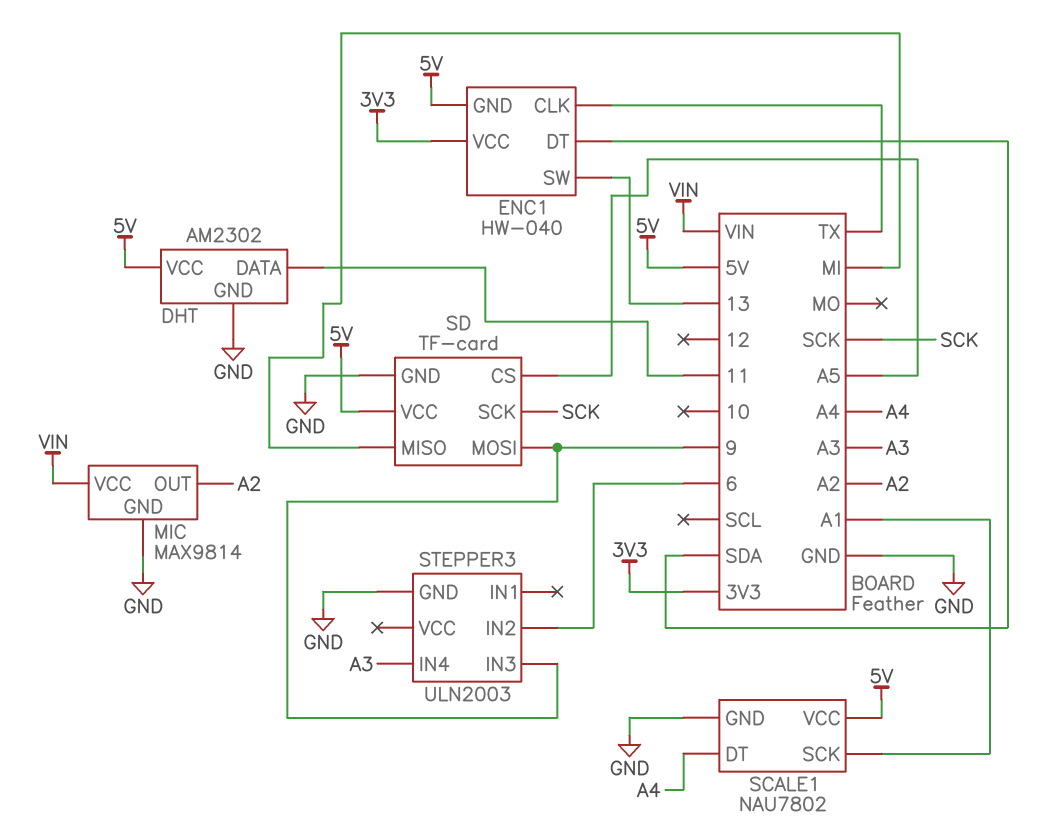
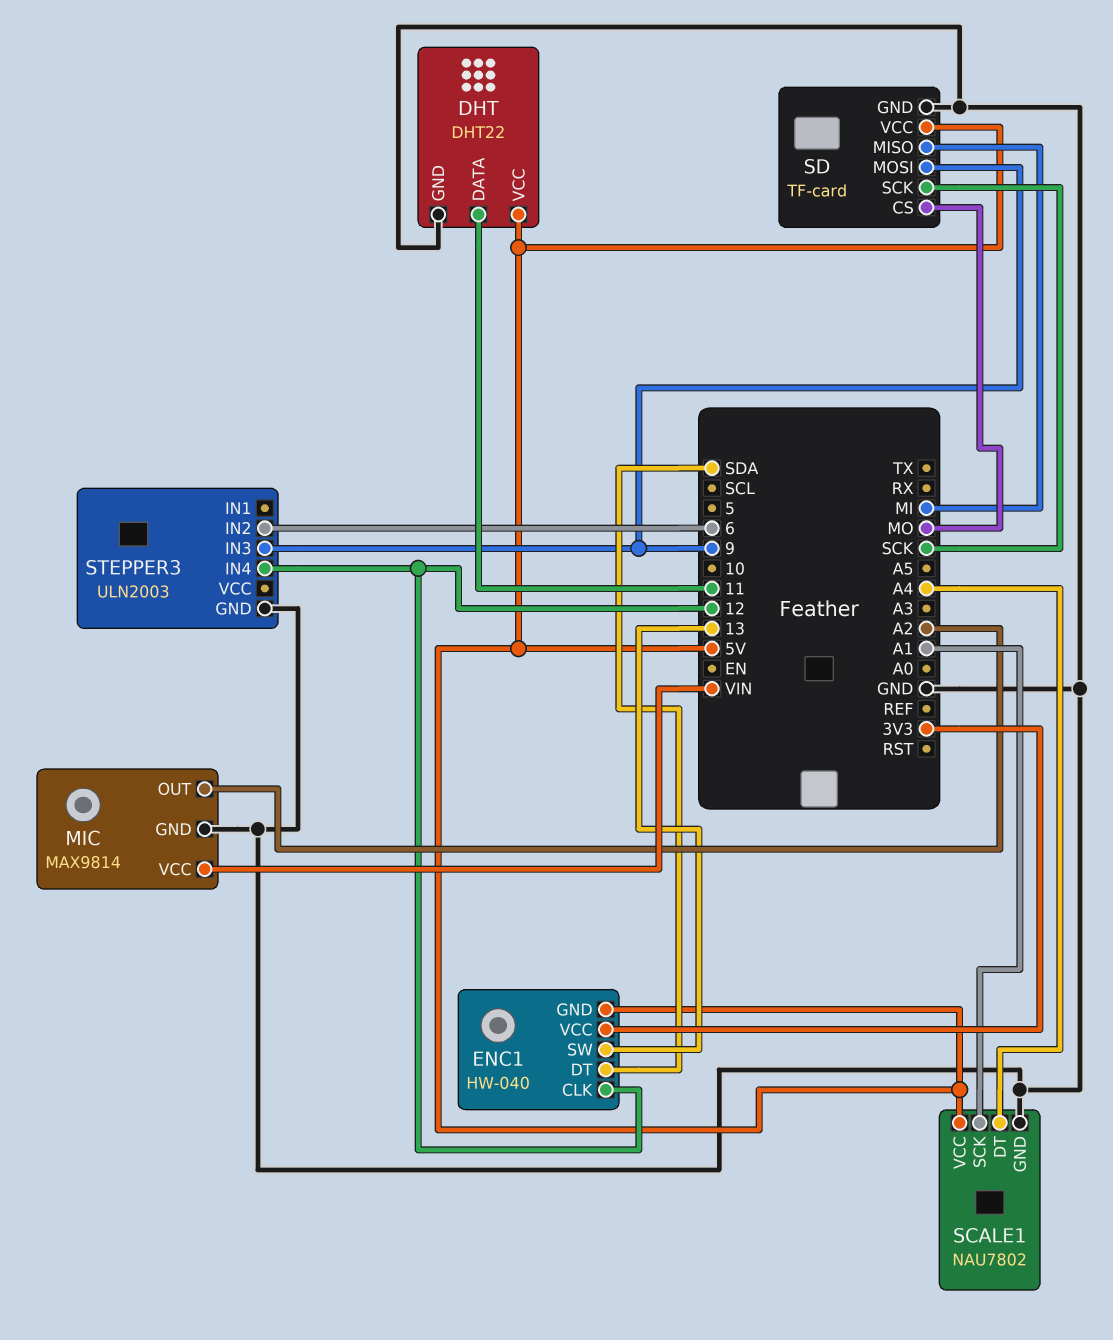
DHT: AM2302 -> DHT22
ENC1 pin CLK: TX -> 12
SD pin CS: A5 -> MO
STEPPER3 pin IN4: A3 -> 12

